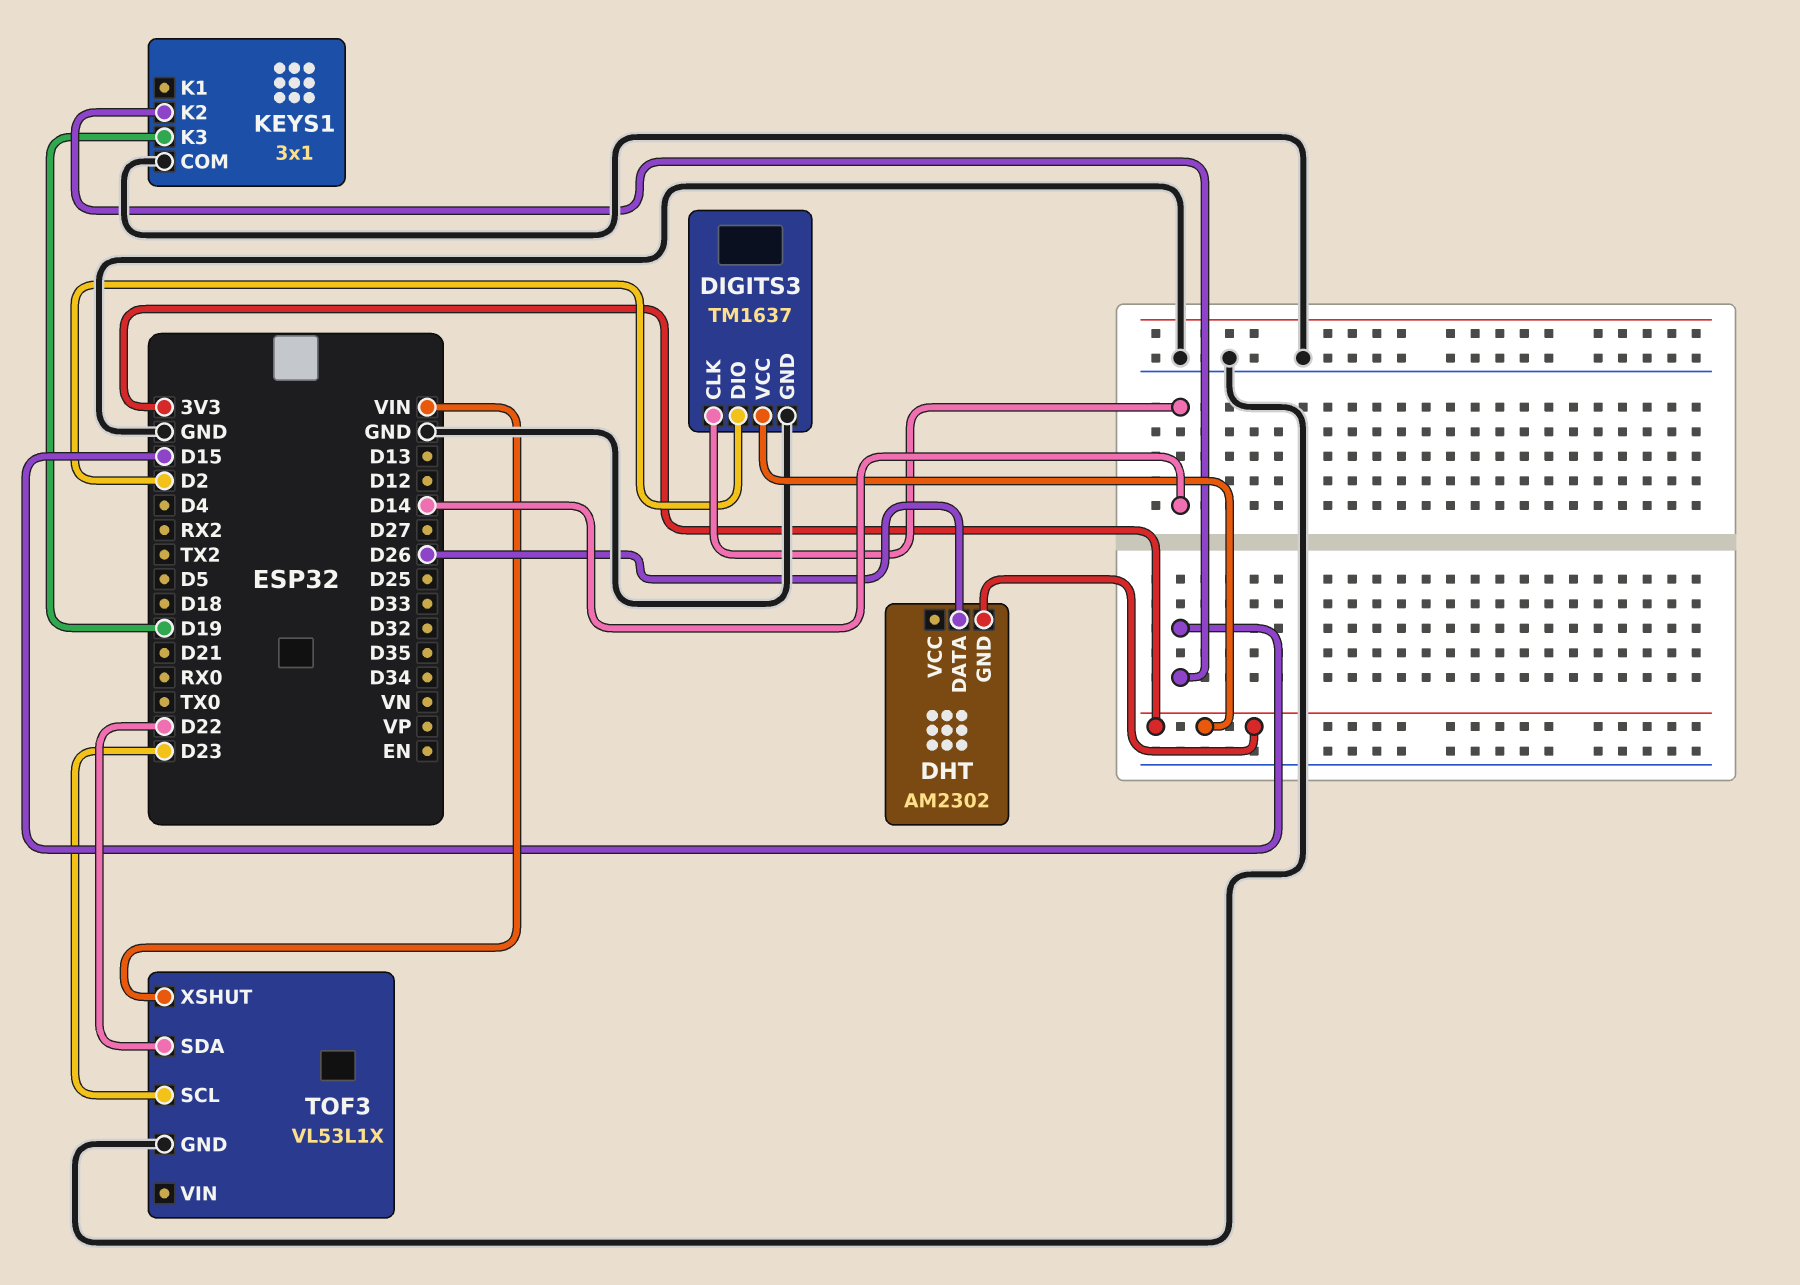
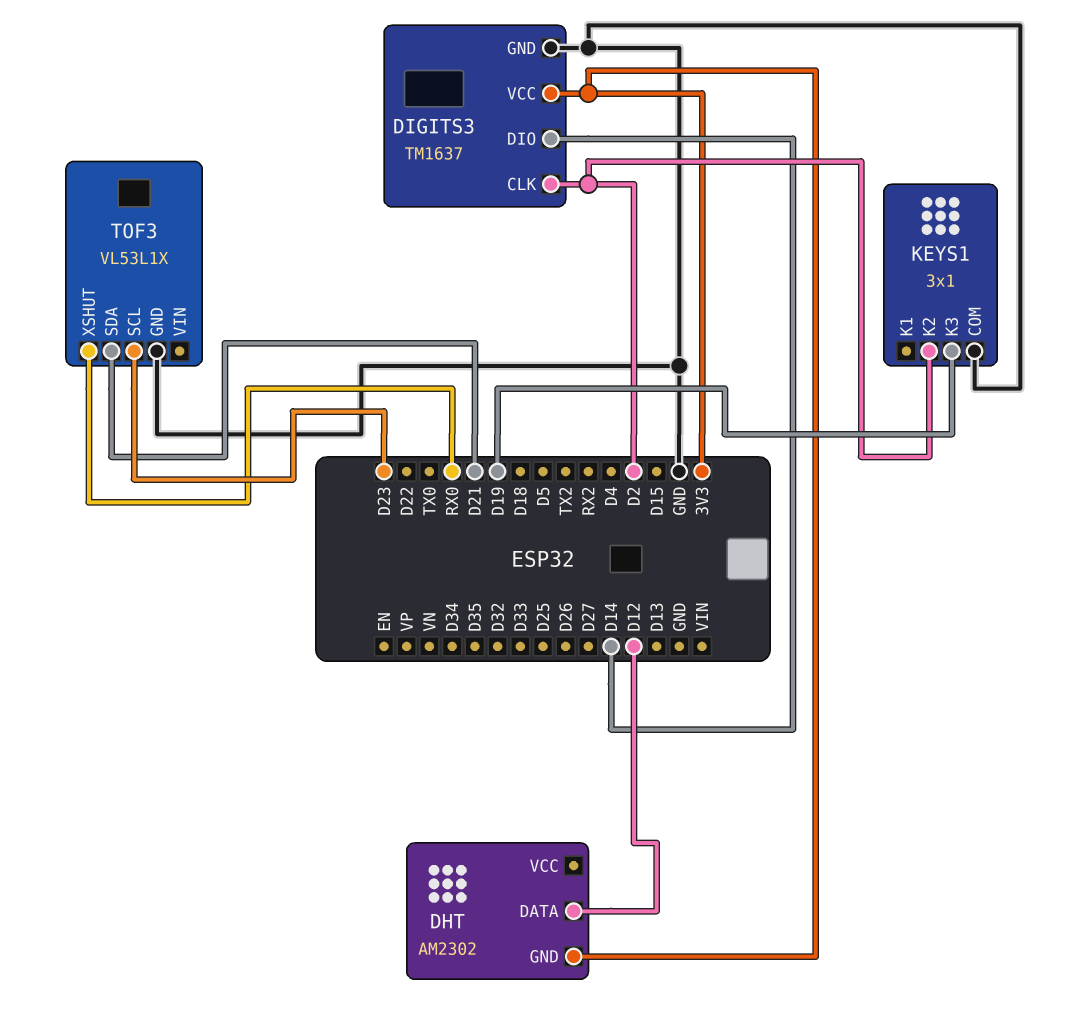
DHT pin DATA: D26 -> D12
DIGITS3 pin CLK: D14 -> D2
DIGITS3 pin DIO: D2 -> D14
KEYS1 pin K2: D15 -> D2
TOF3 pin SDA: D22 -> D21
TOF3 pin XSHUT: VIN -> RX0

